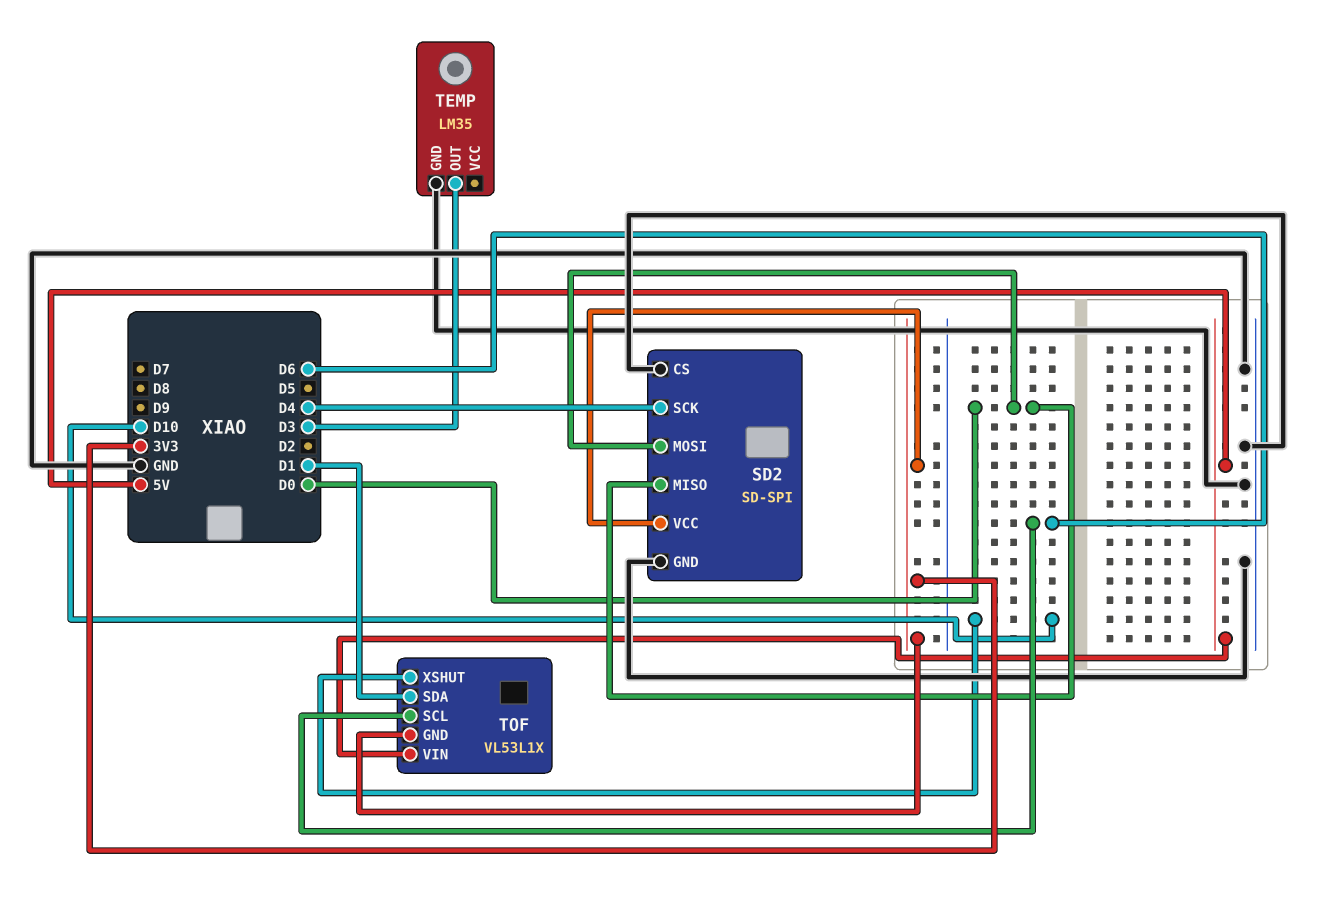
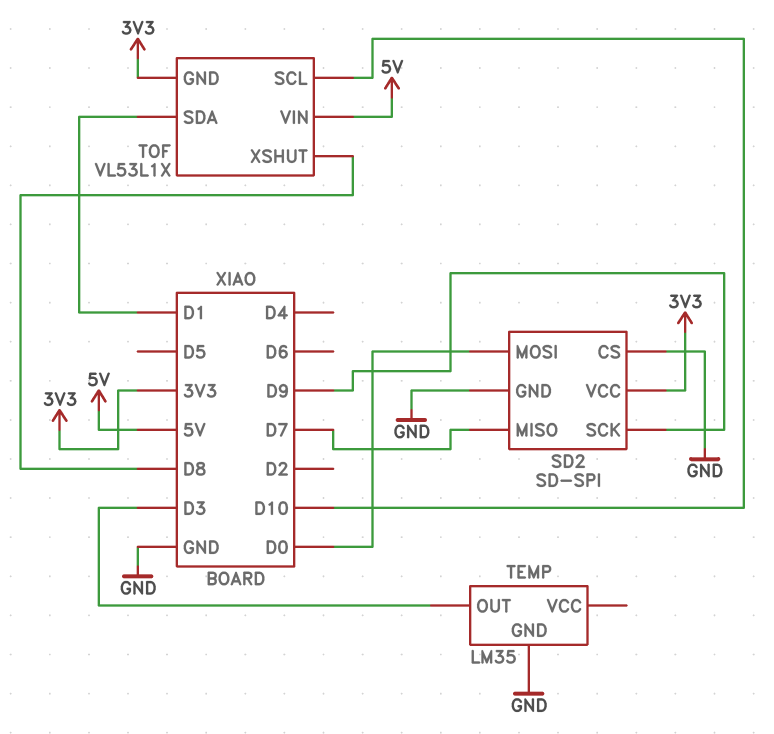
SD2 pin MISO: D0 -> D7
SD2 pin SCK: D4 -> D9
TOF pin SCL: D6 -> D10
TOF pin XSHUT: D10 -> D8

